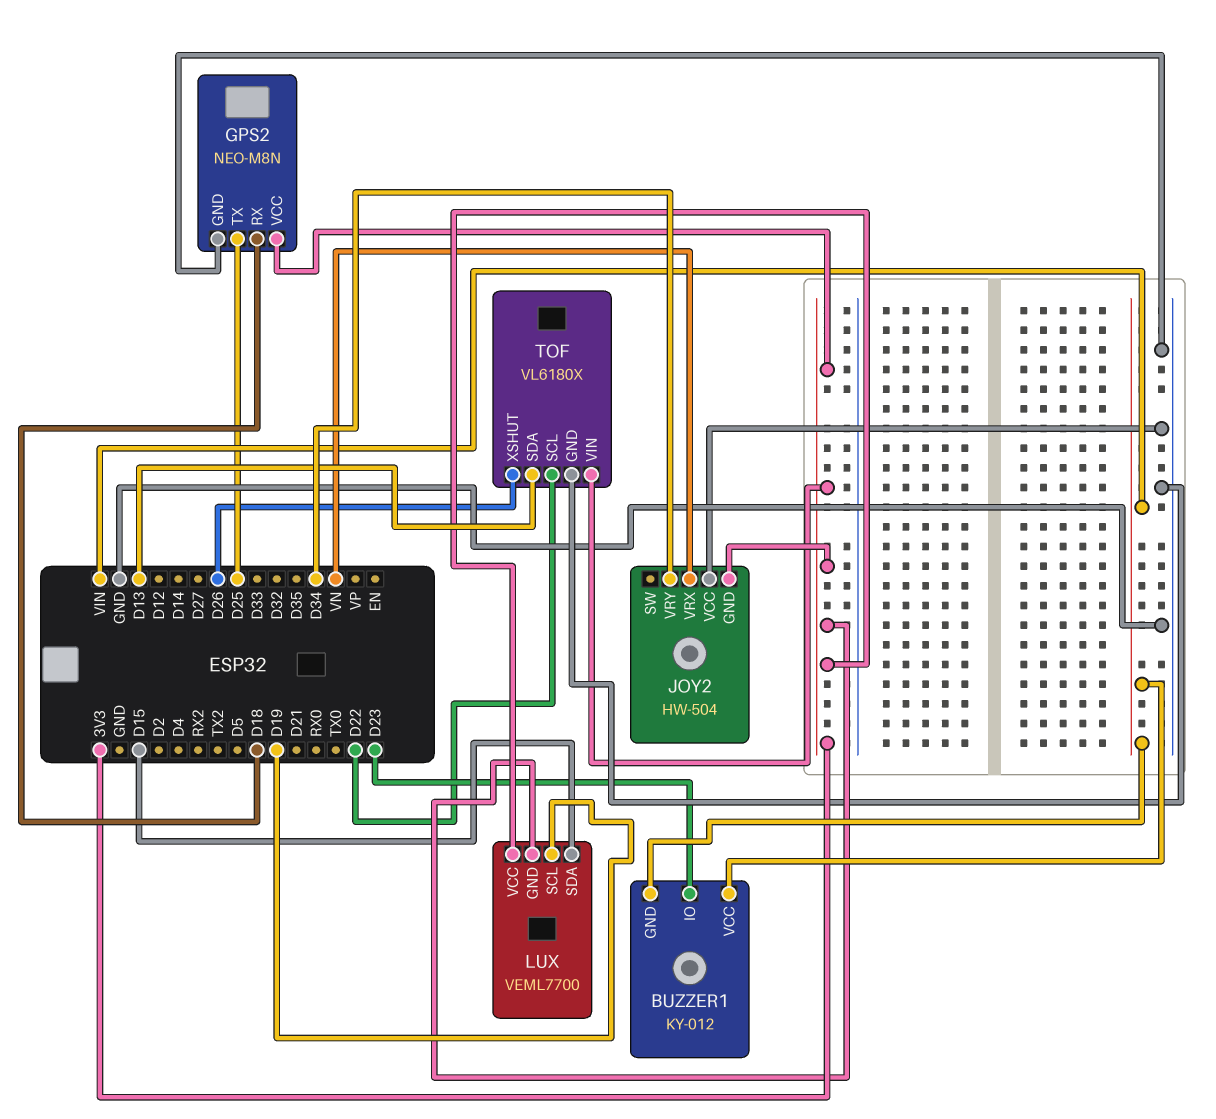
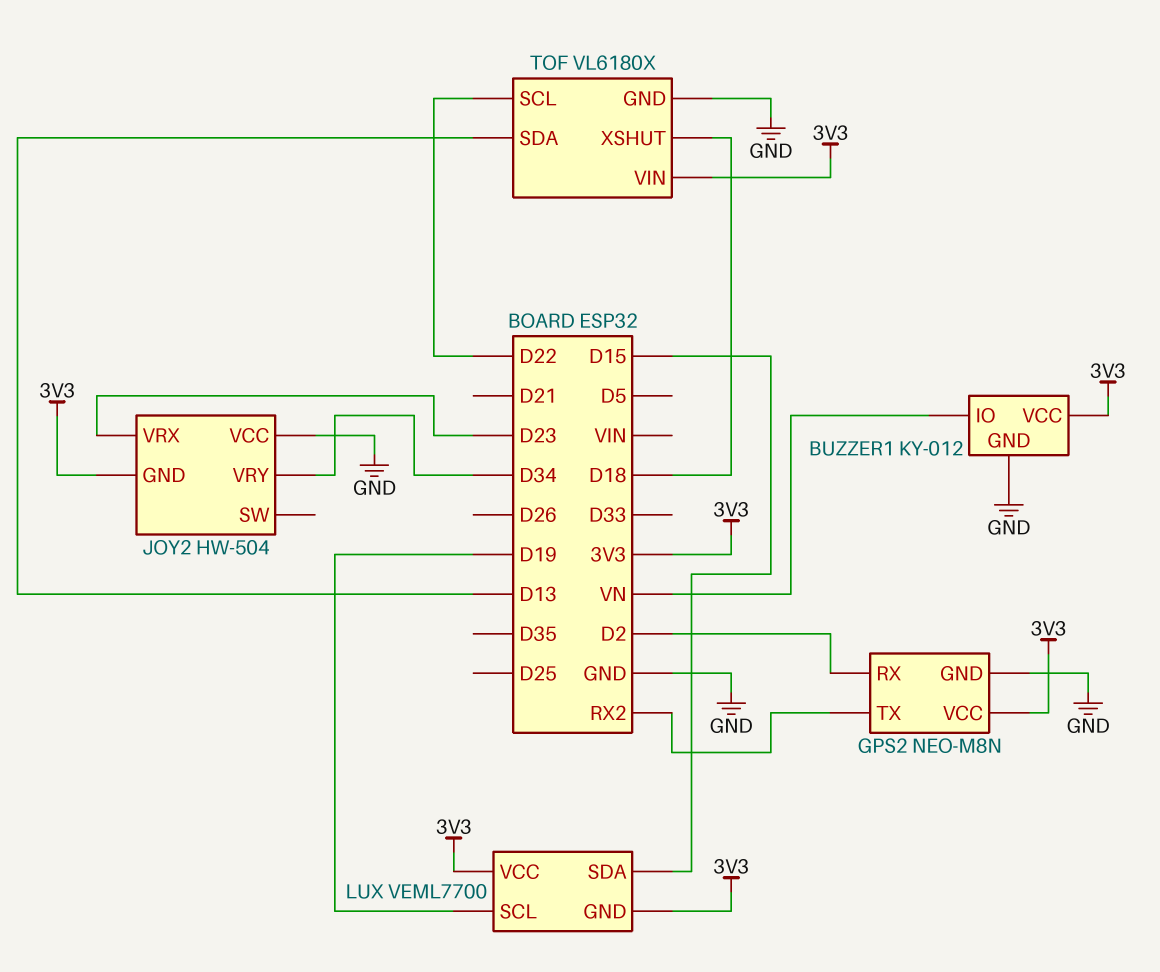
BUZZER1 pin GND: VIN -> GND
BUZZER1 pin IO: D23 -> VN
BUZZER1 pin VCC: VIN -> 3V3
GPS2 pin RX: D18 -> D2
GPS2 pin TX: D25 -> RX2
JOY2 pin VRX: VN -> D23
TOF pin XSHUT: D26 -> D18

